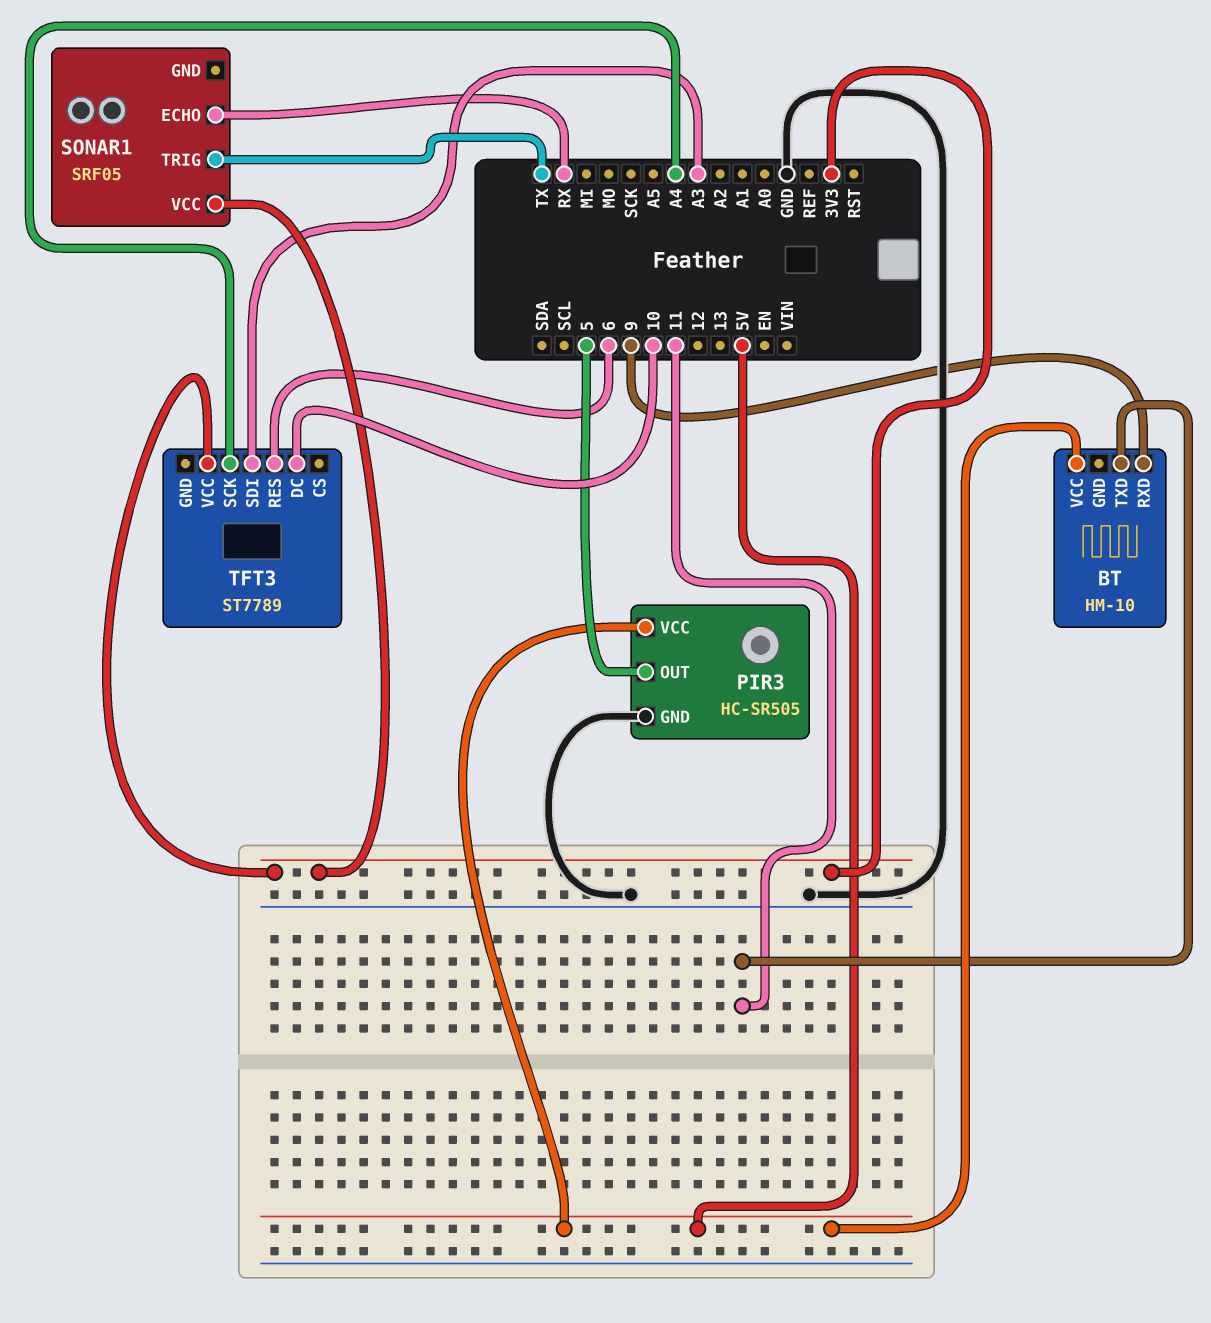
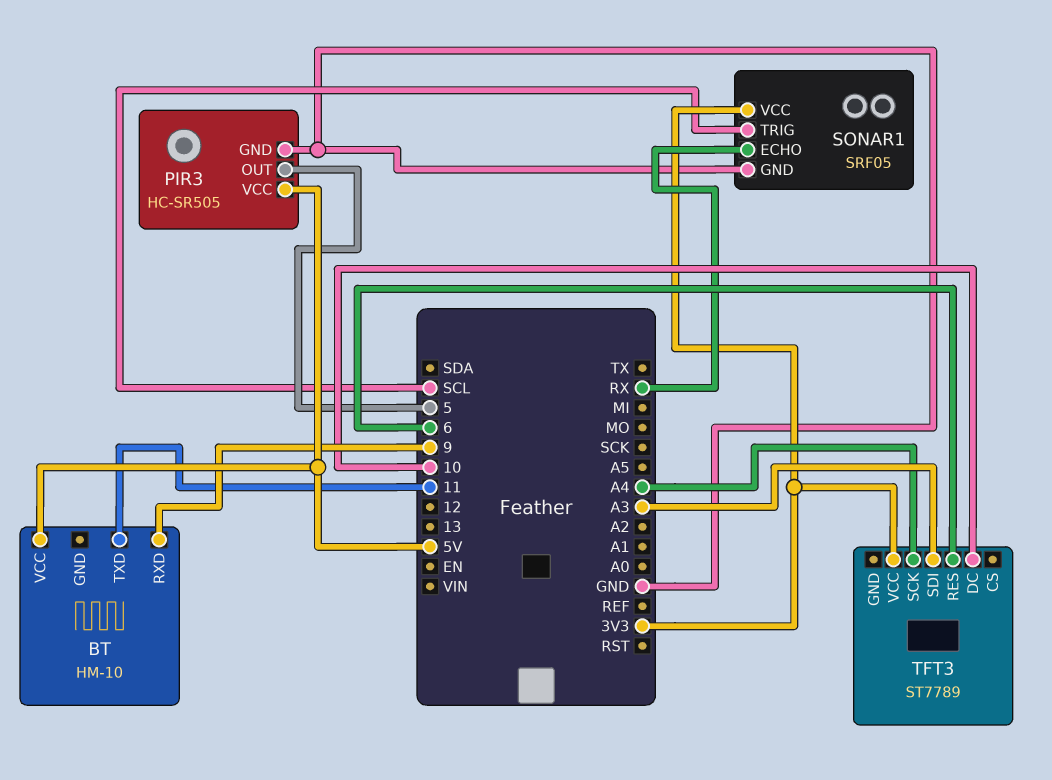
SONAR1 pin GND: none -> GND
SONAR1 pin TRIG: TX -> SCL

